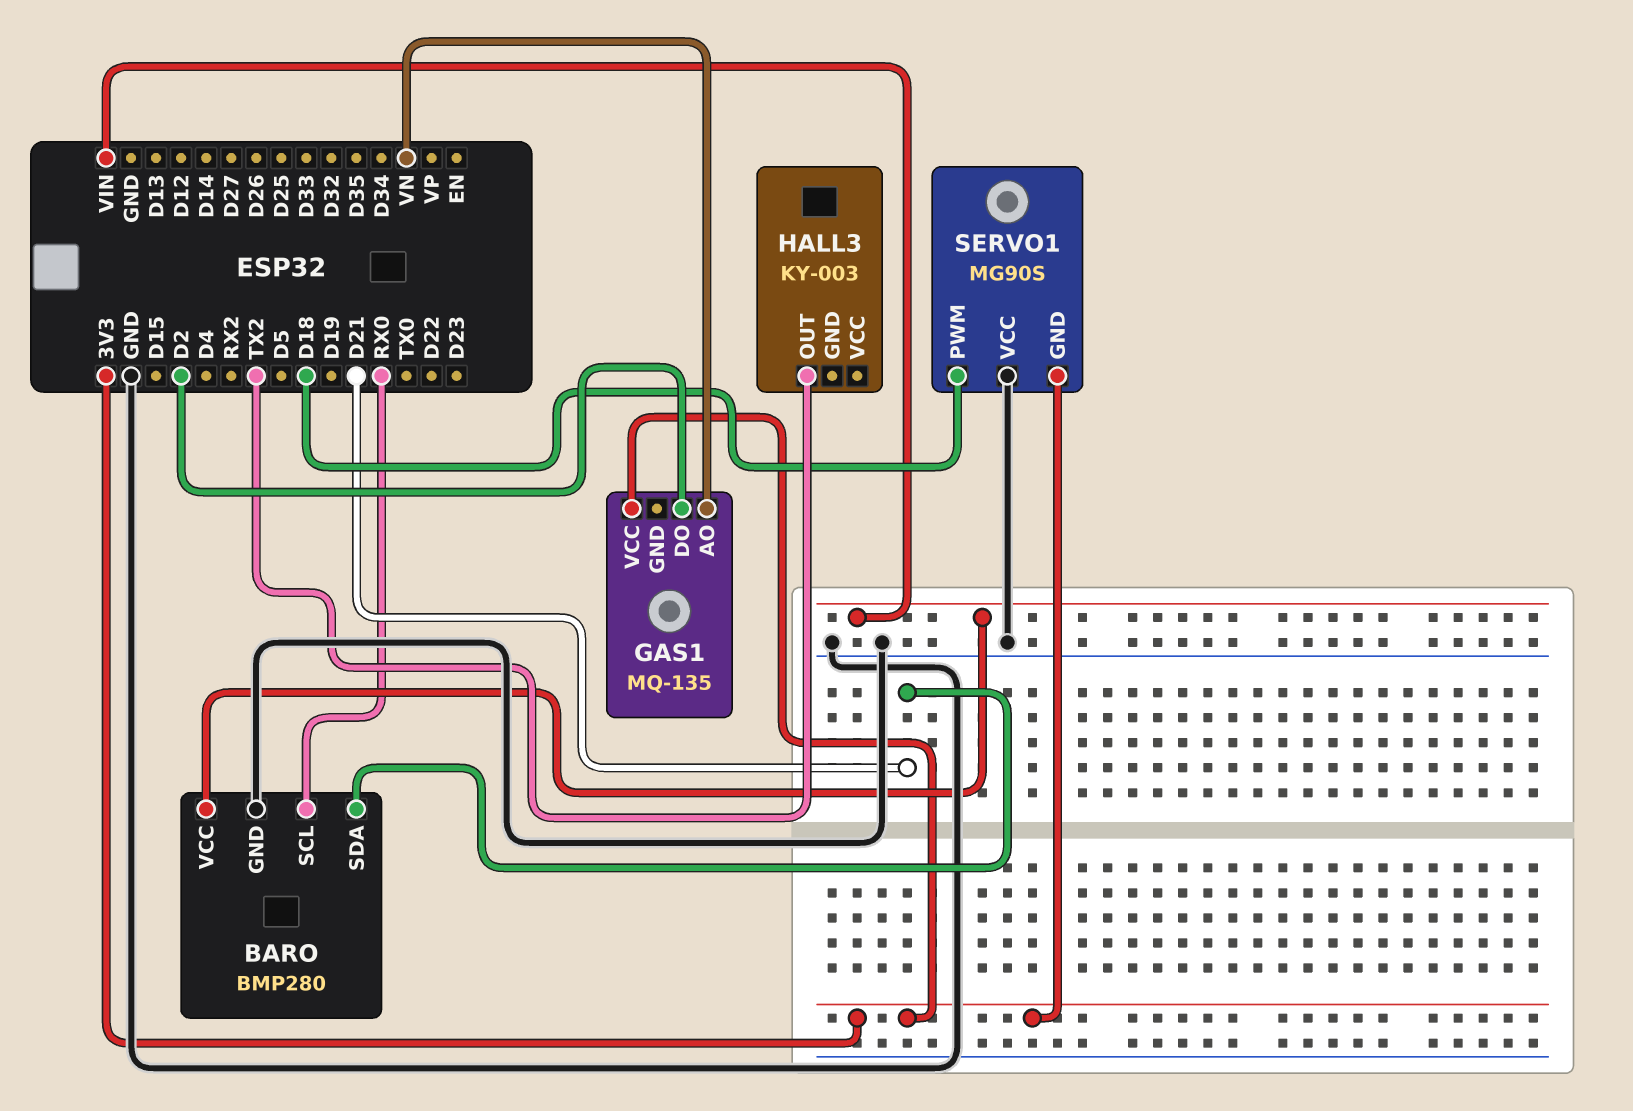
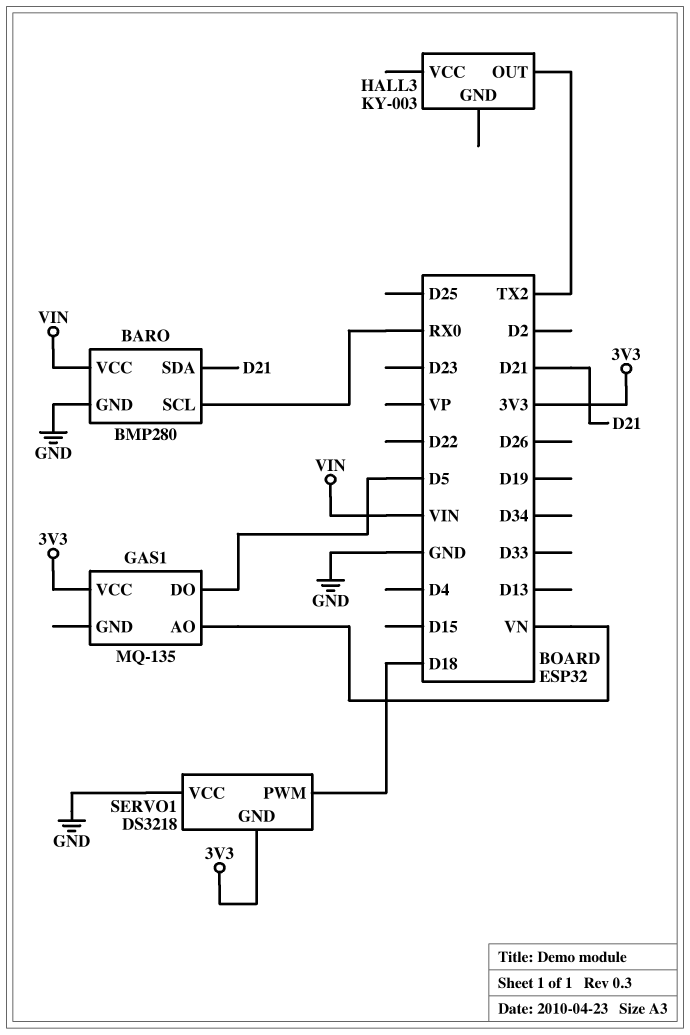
GAS1 pin DO: D2 -> D5
SERVO1: MG90S -> DS3218

